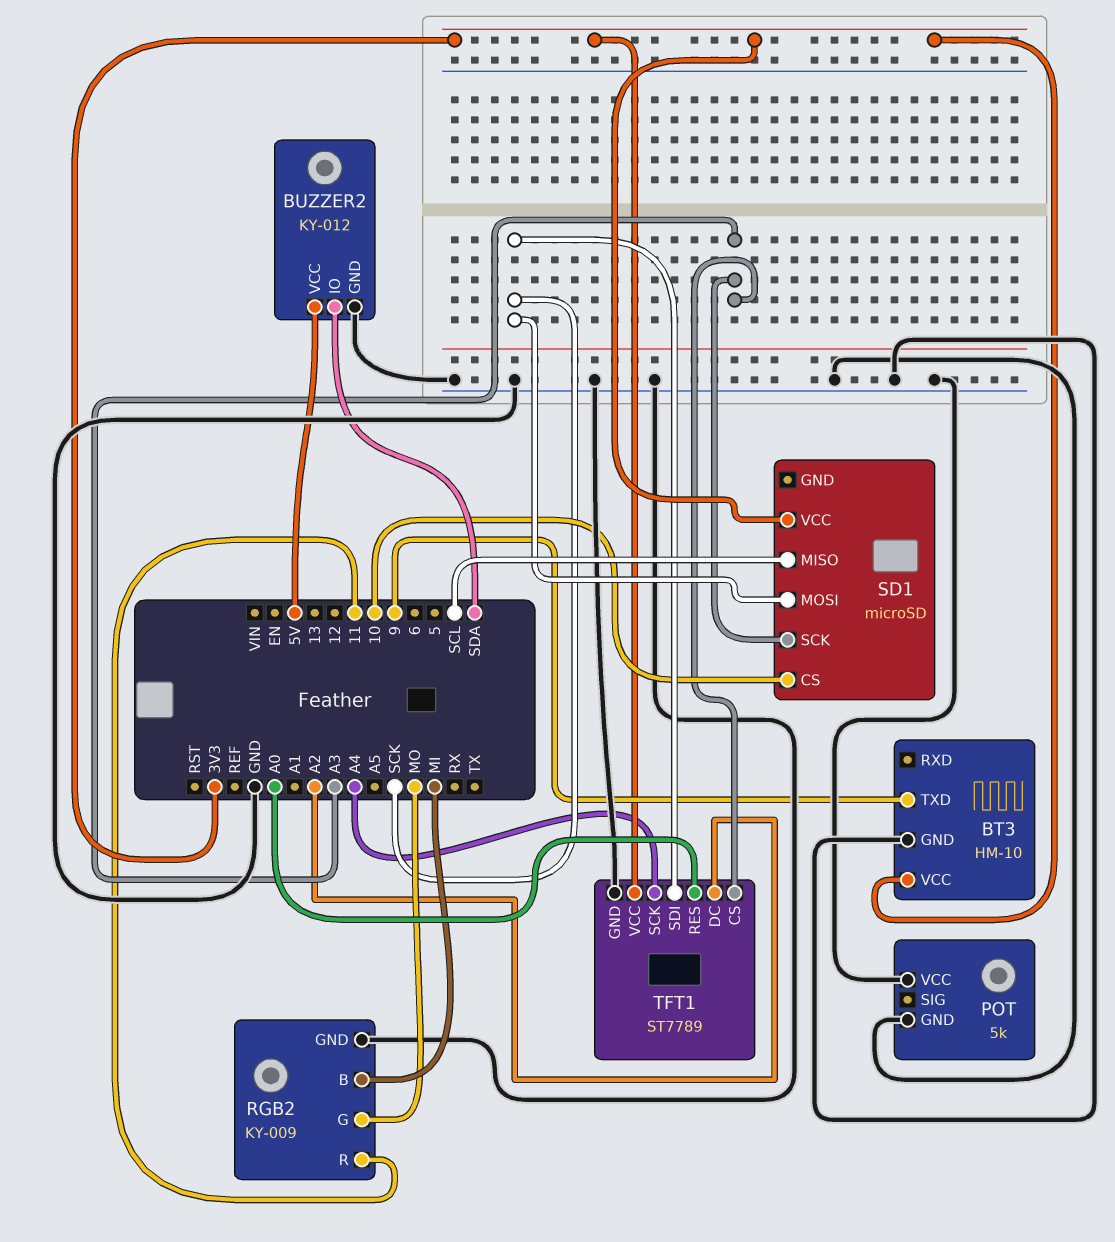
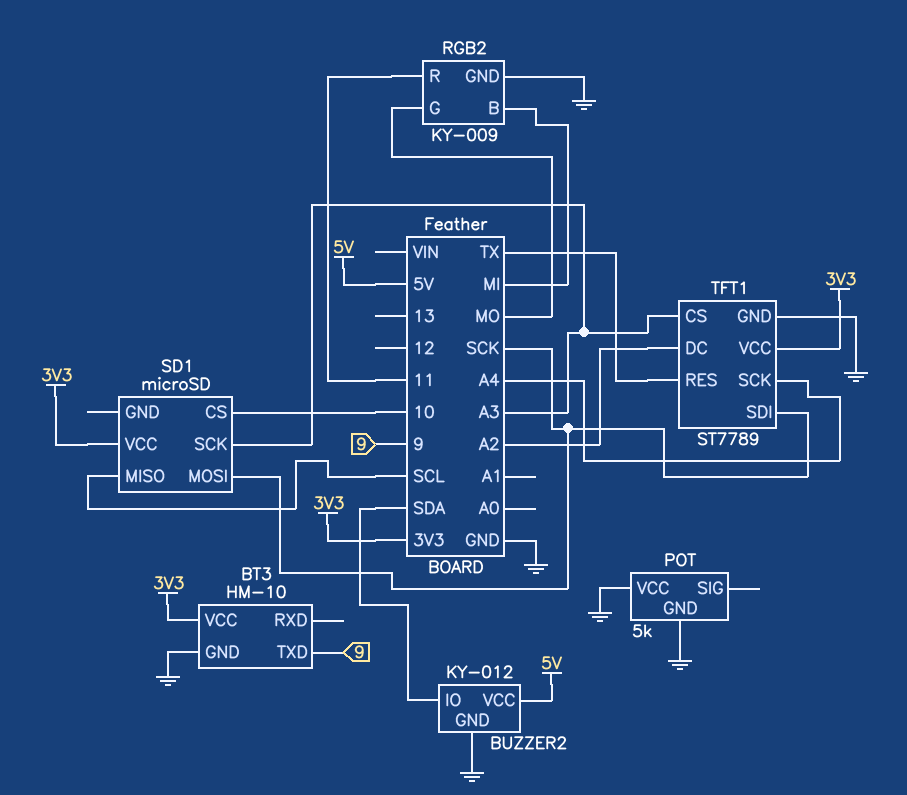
TFT1 pin RES: A0 -> TX

